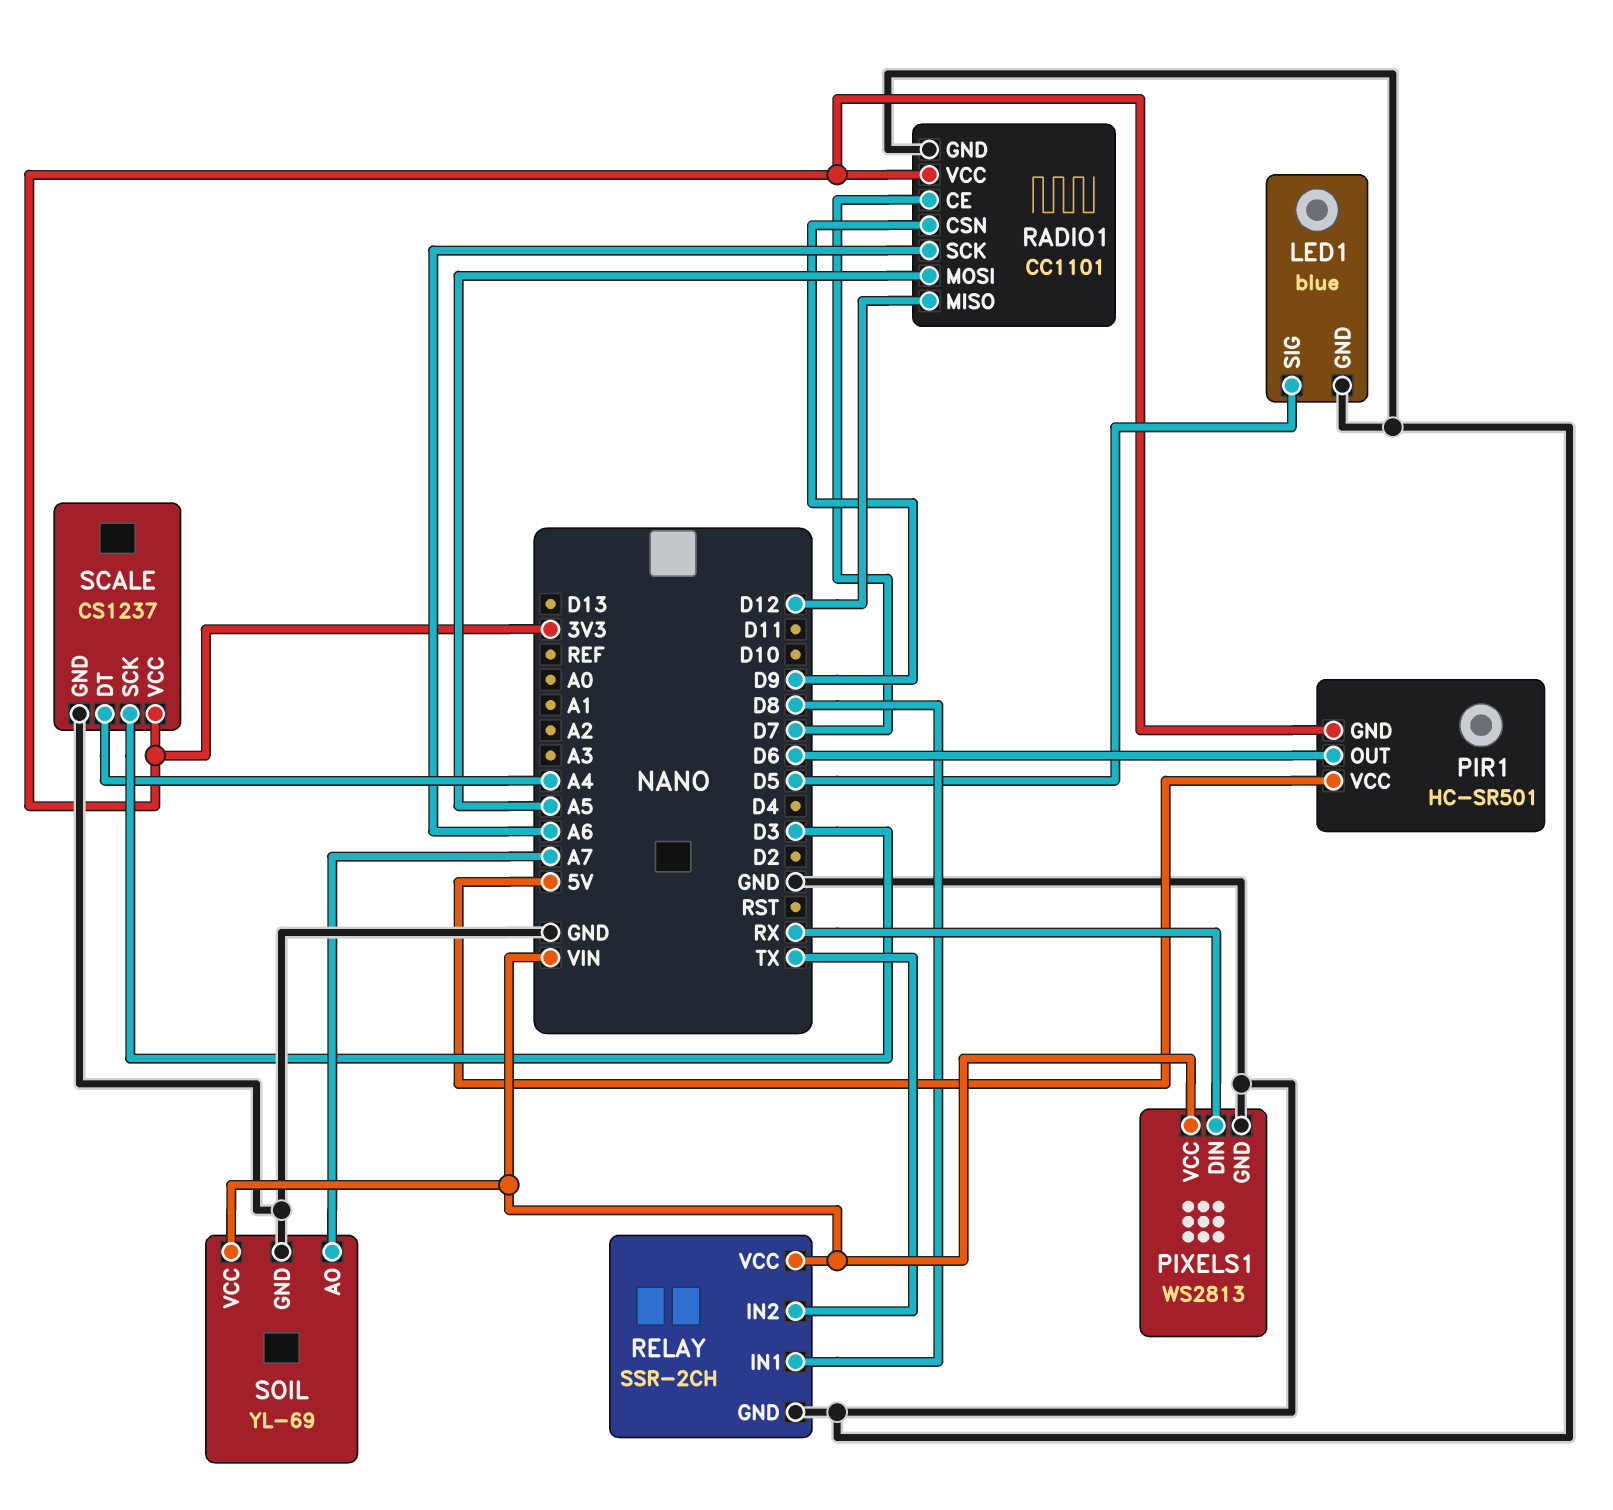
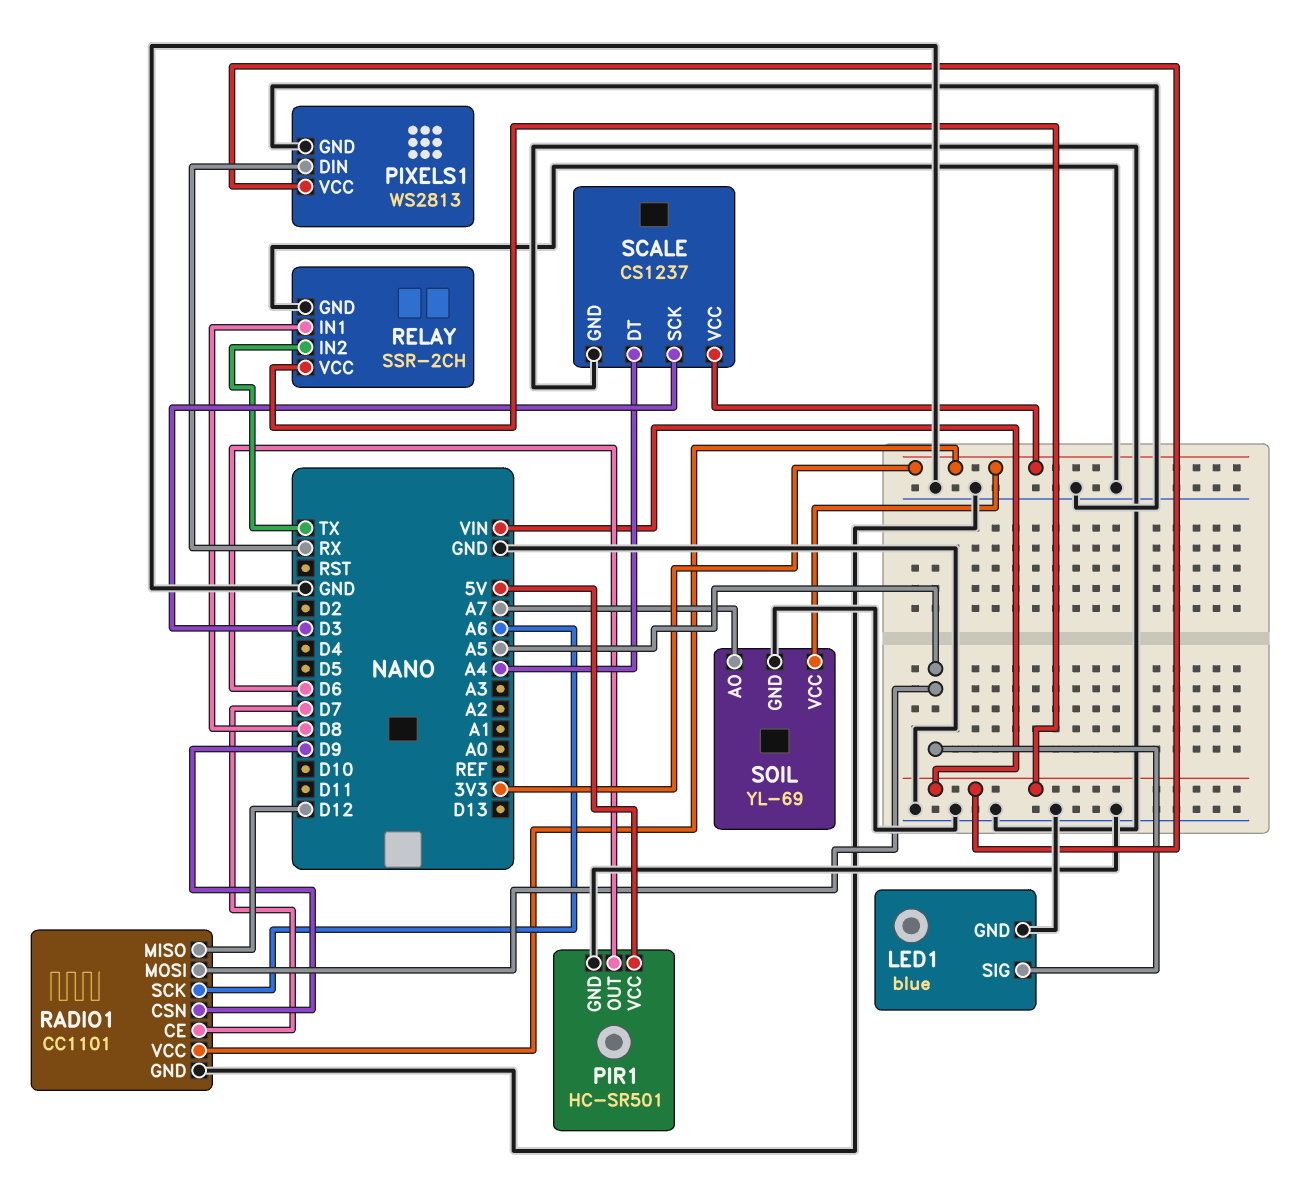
LED1 pin SIG: D5 -> A5
PIR1 pin GND: 3V3 -> GND
SOIL pin VCC: VIN -> 3V3

